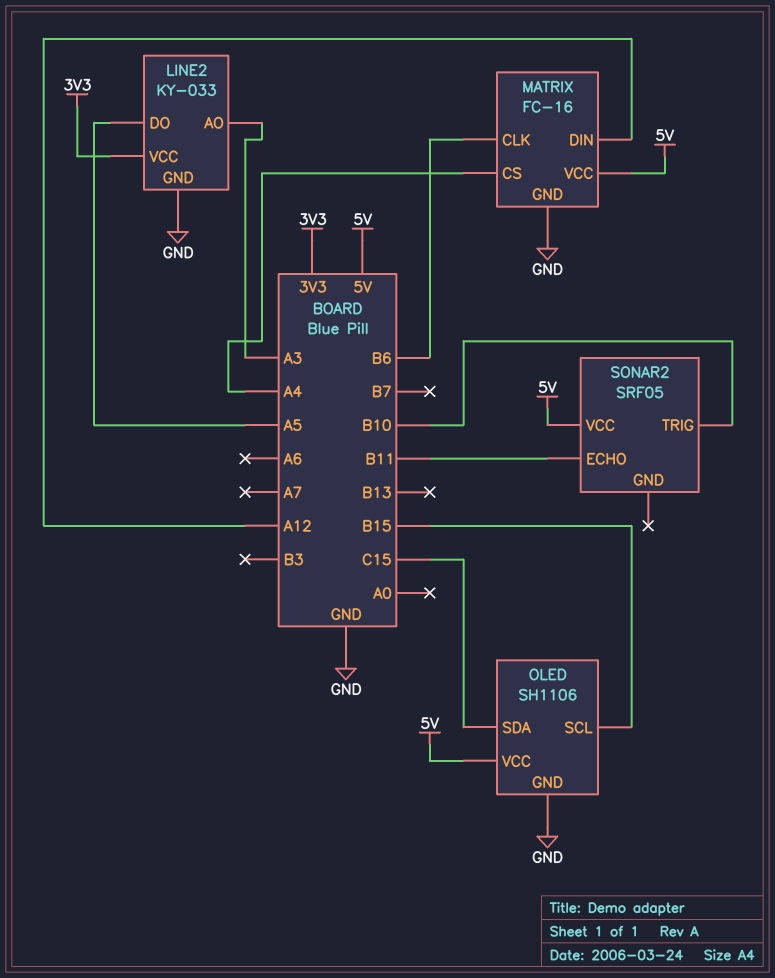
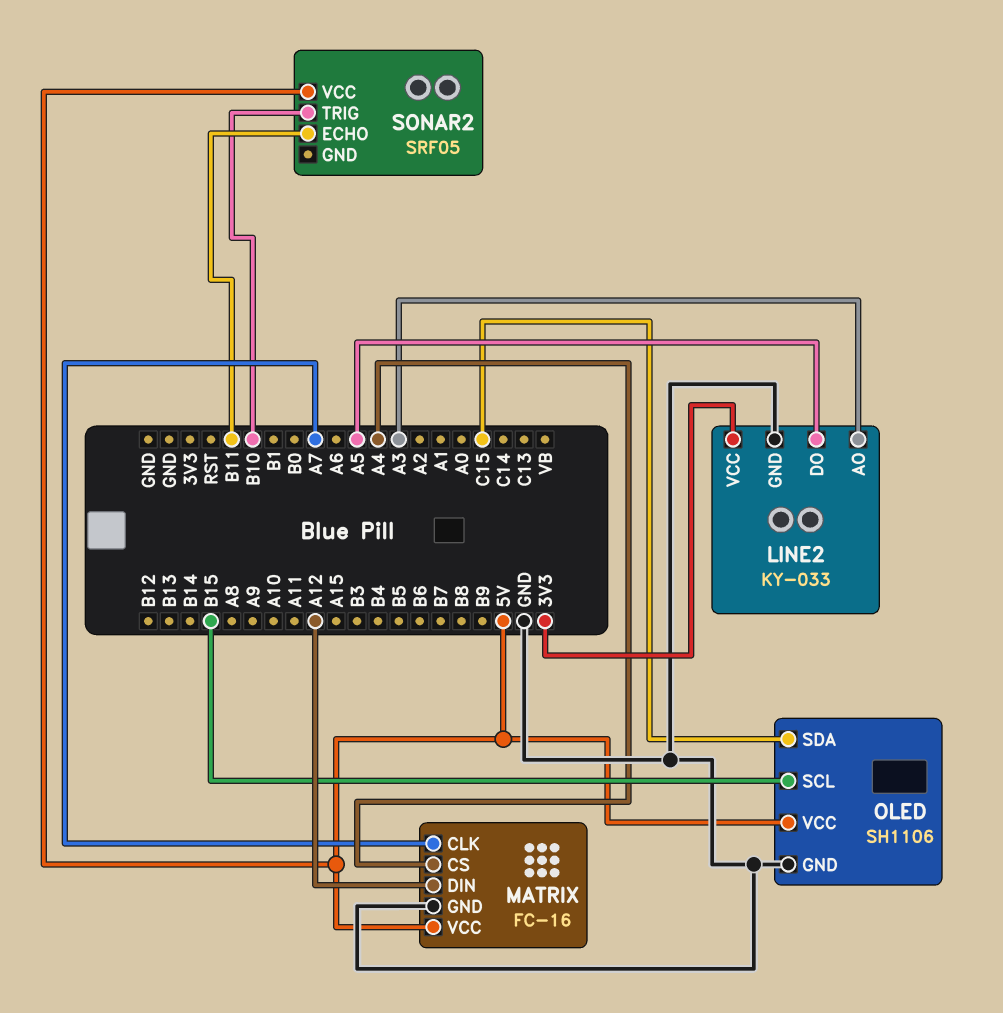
MATRIX pin CLK: B6 -> A7

